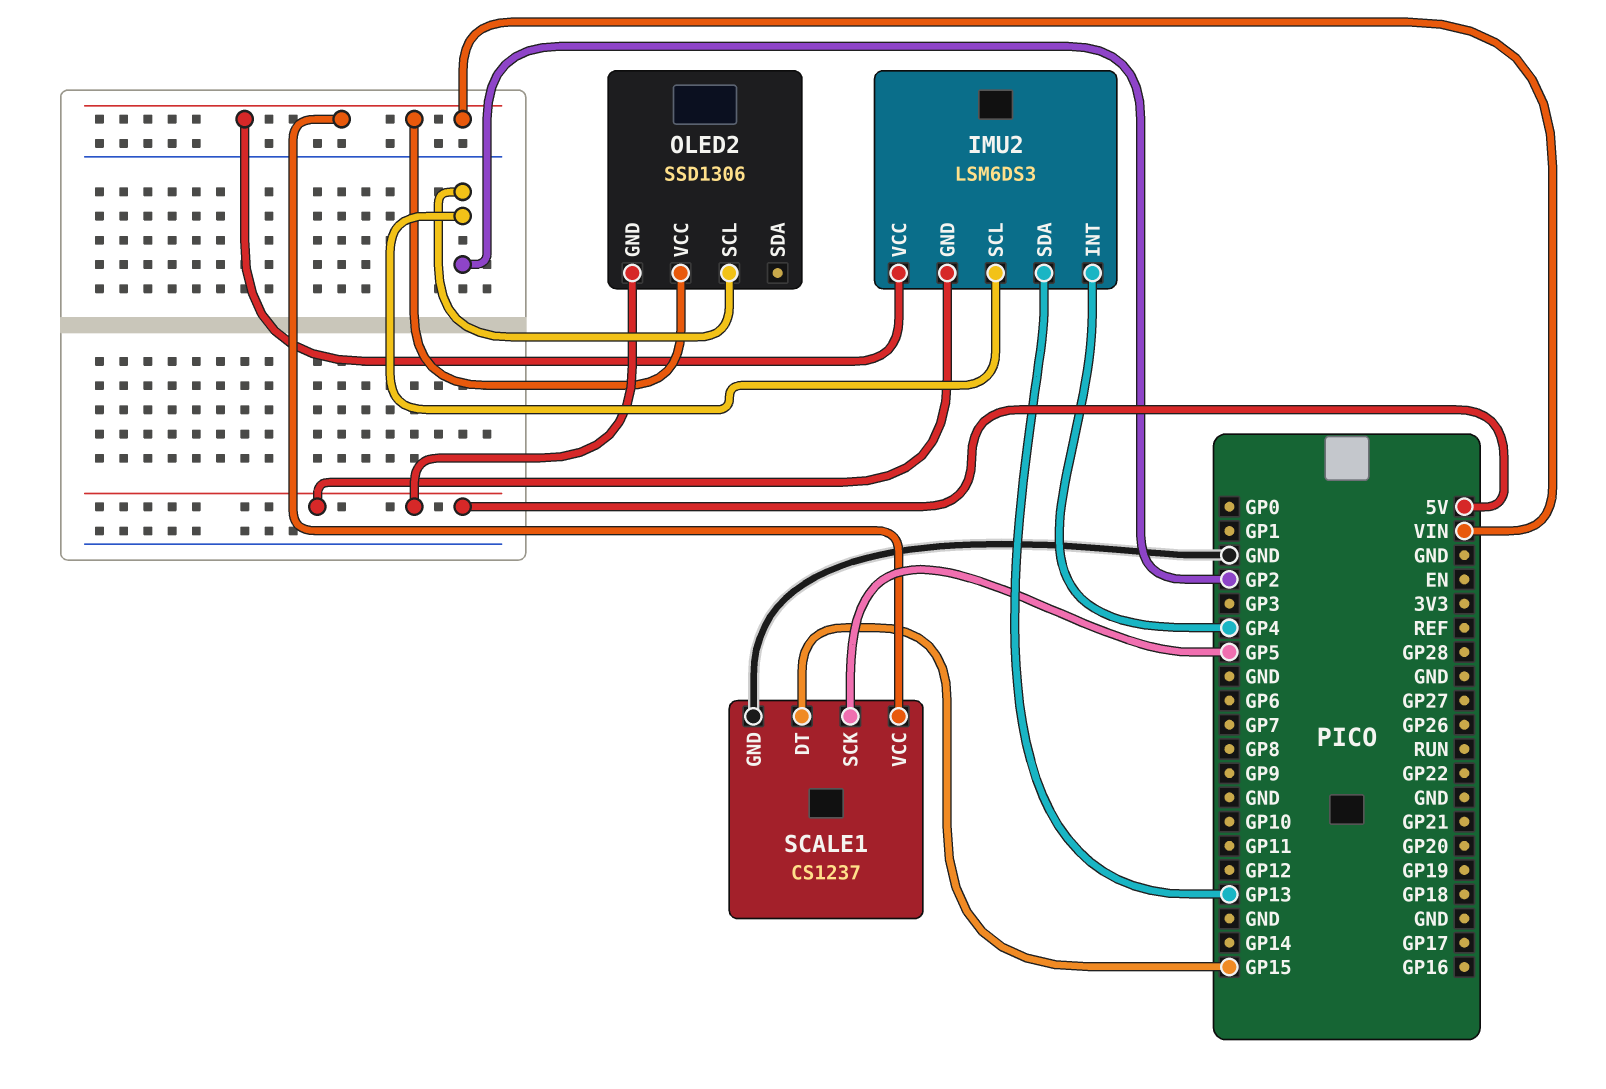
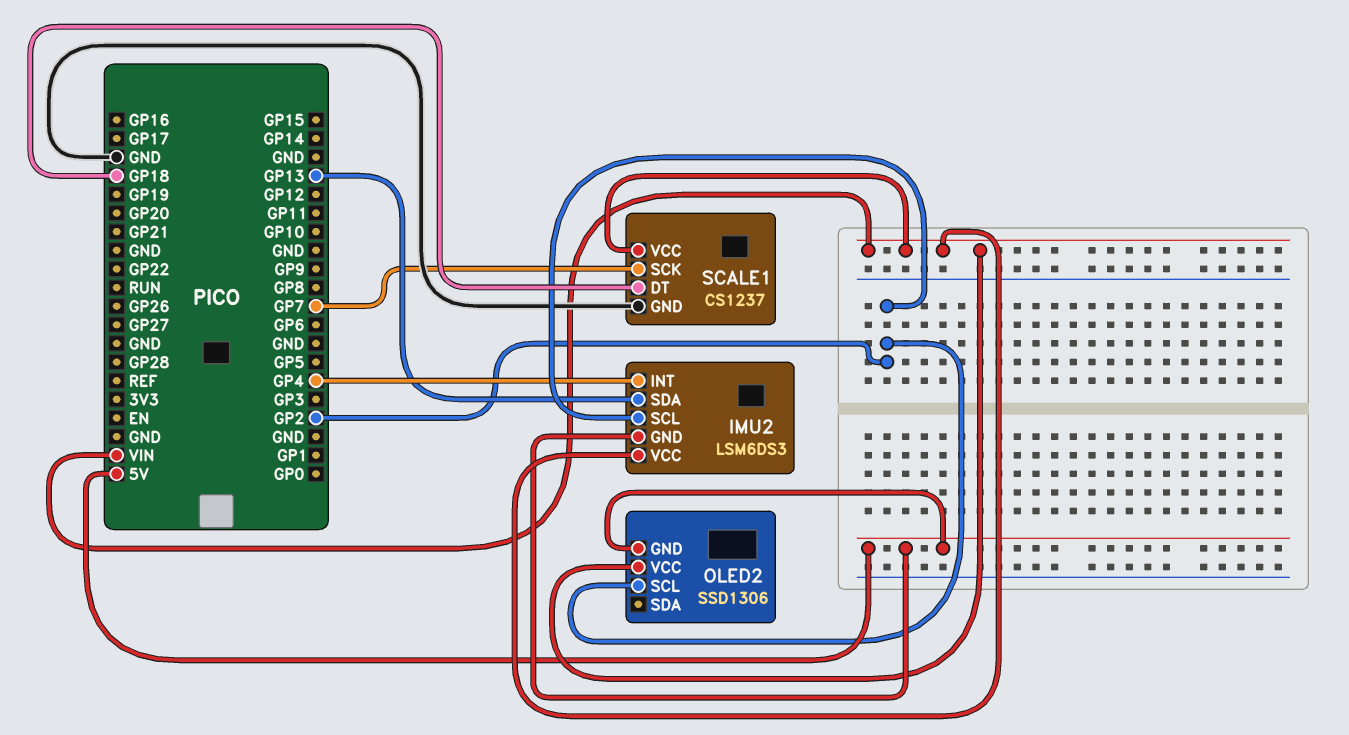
SCALE1 pin DT: GP15 -> GP18
SCALE1 pin SCK: GP5 -> GP7

